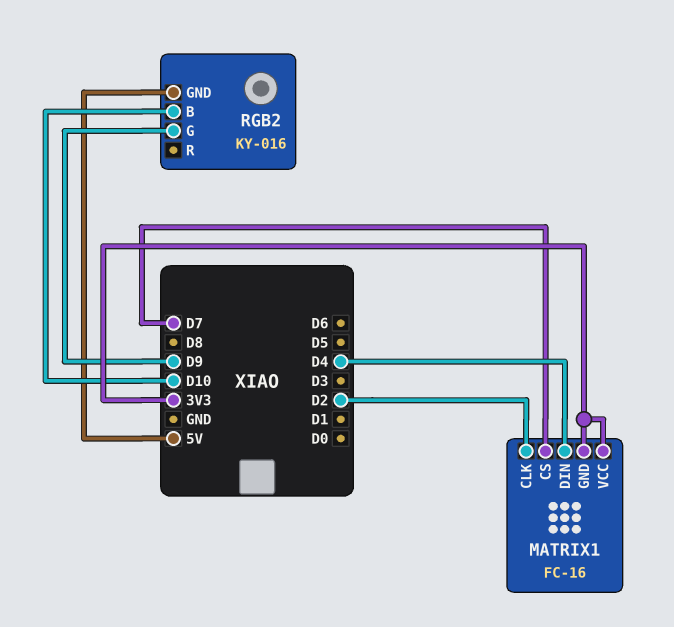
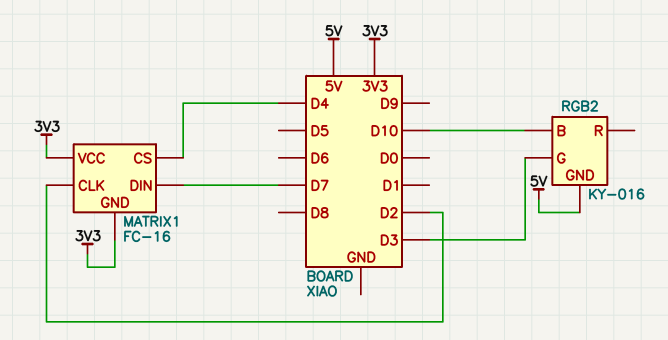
MATRIX1 pin CS: D7 -> D4
MATRIX1 pin DIN: D4 -> D7
RGB2 pin G: D9 -> D3

